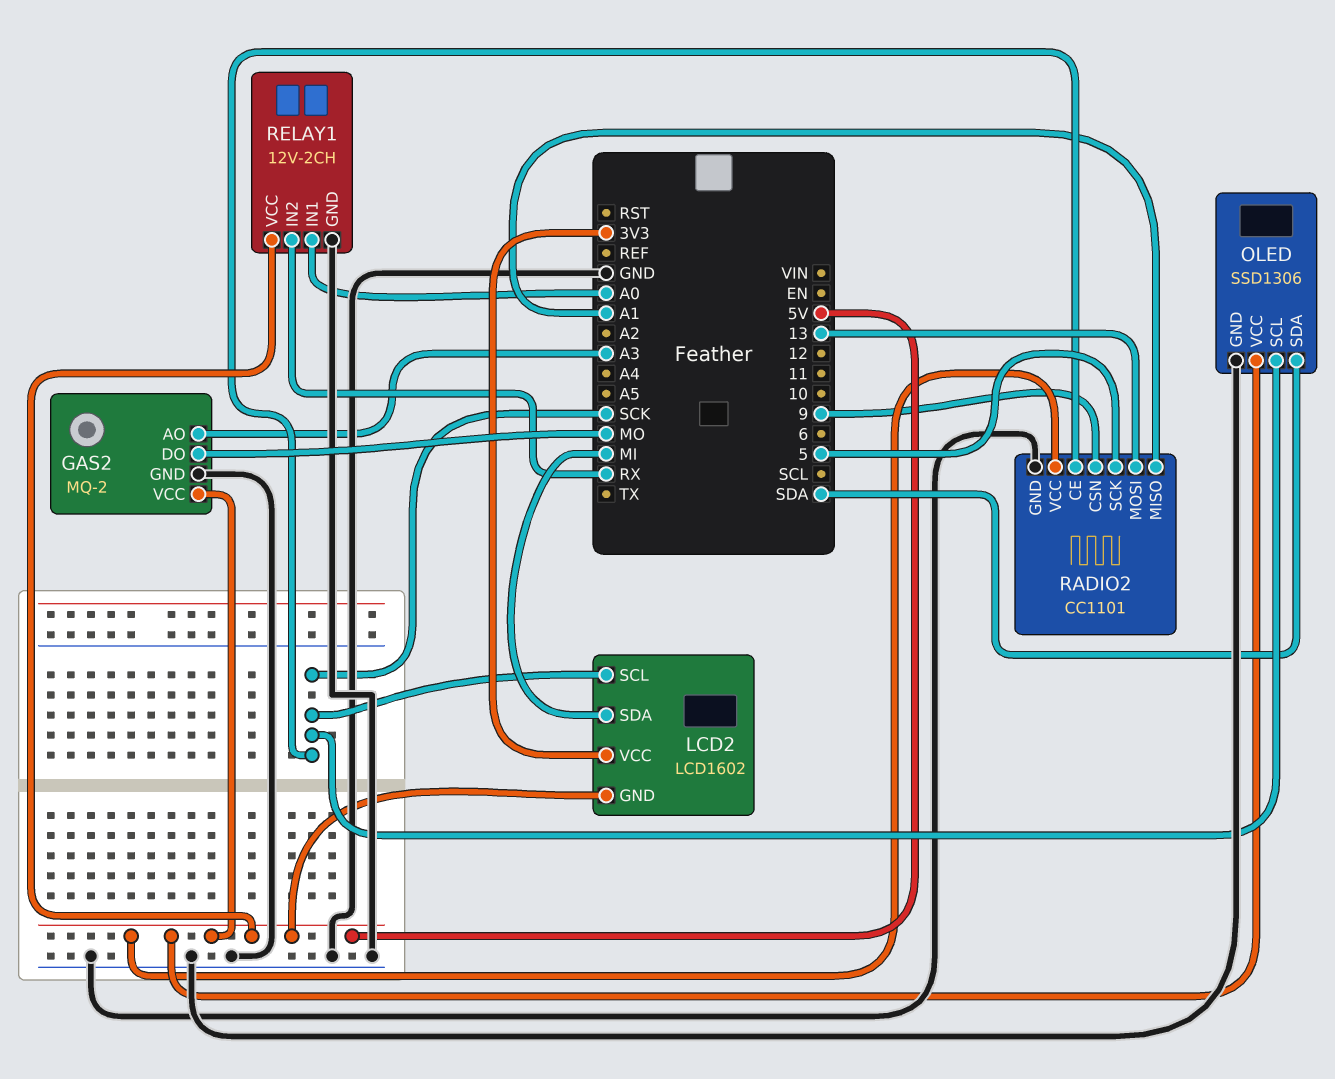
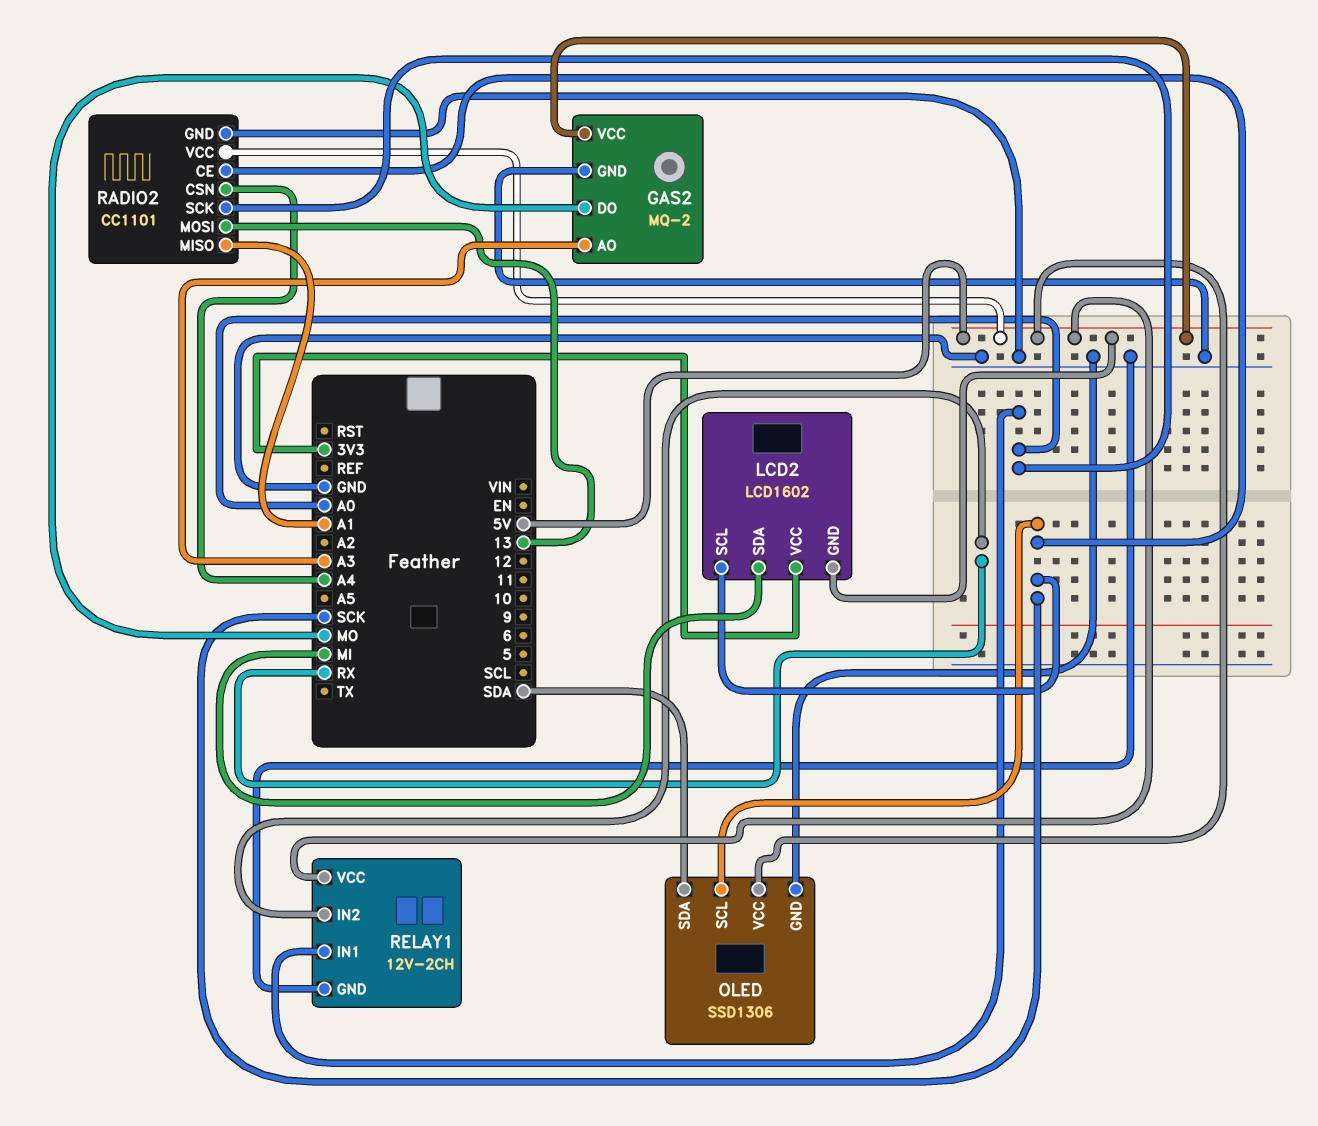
RADIO2 pin CSN: 9 -> A4
RADIO2 pin SCK: 5 -> A0

